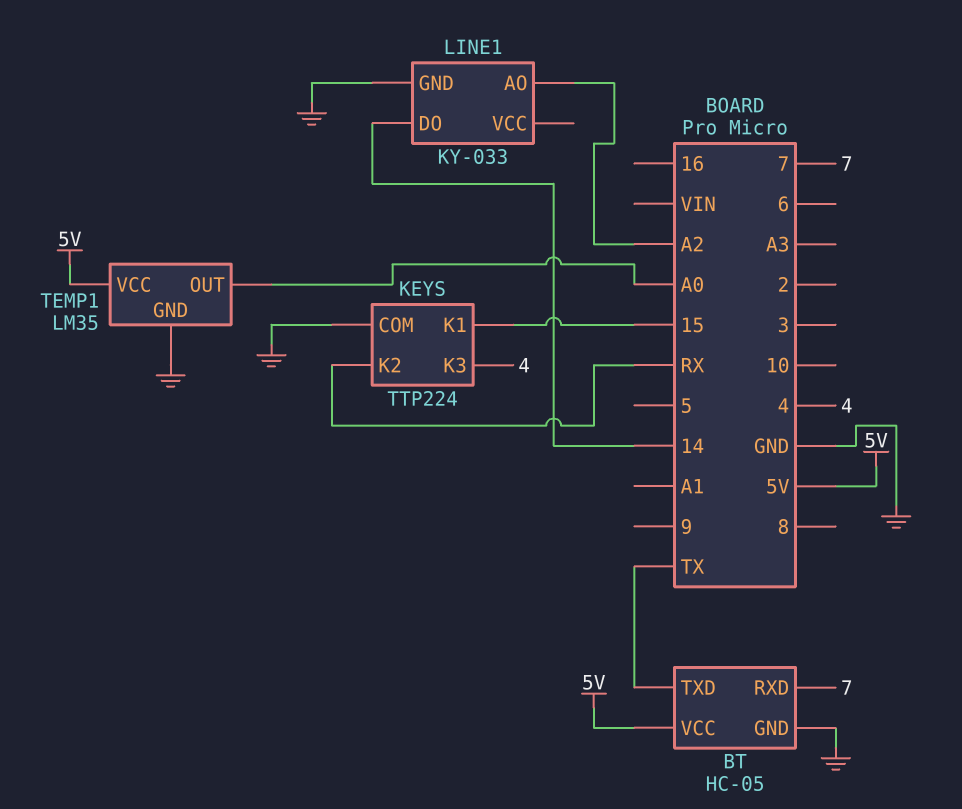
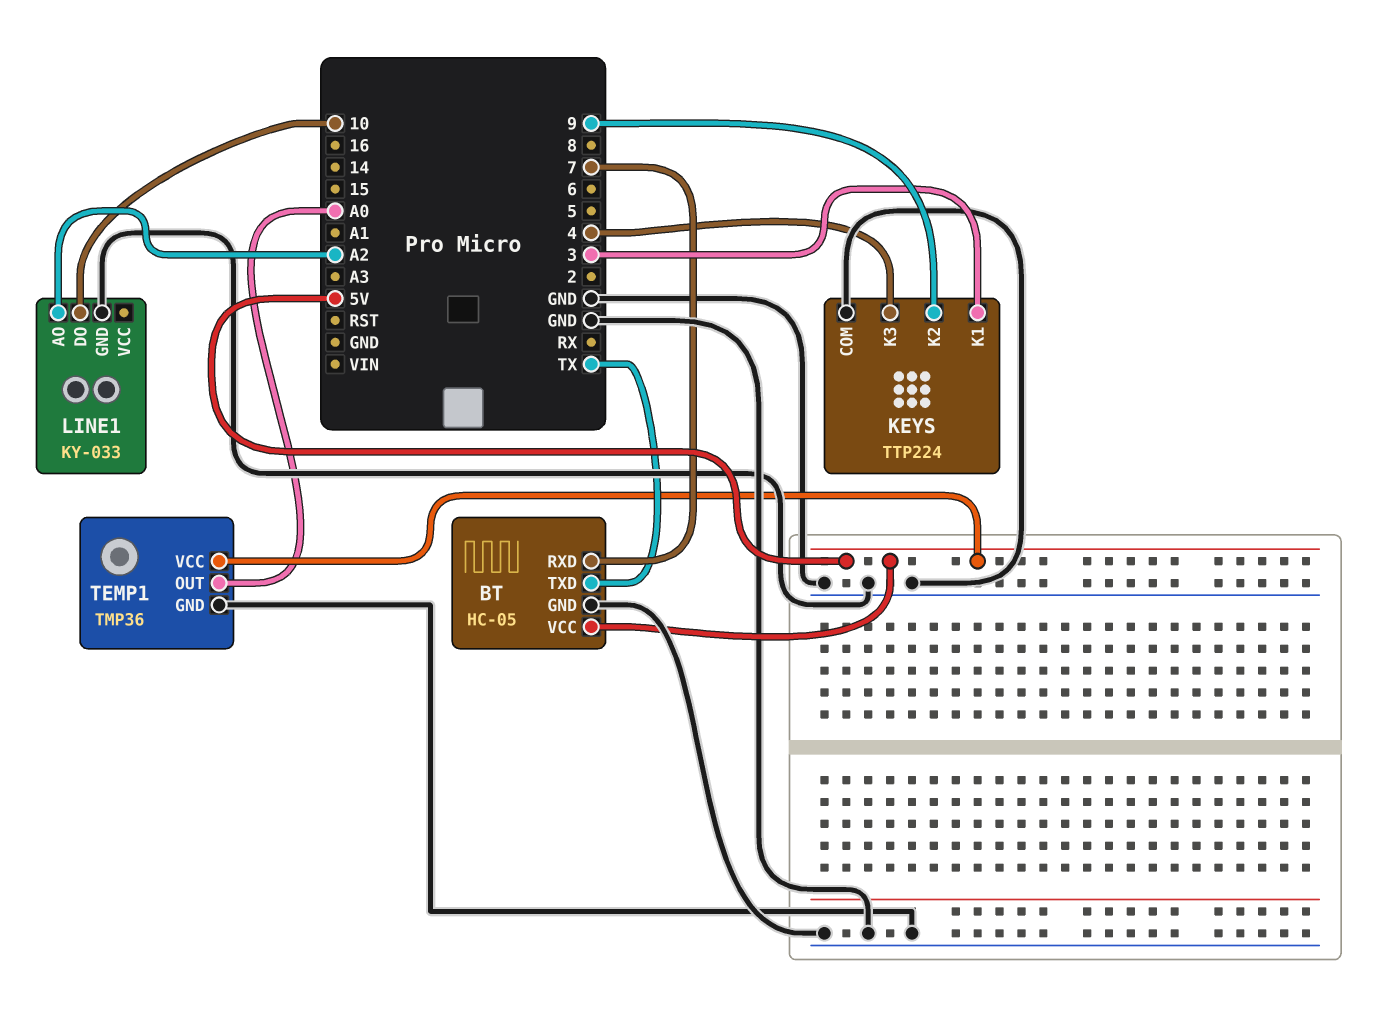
KEYS pin K1: 15 -> 3
KEYS pin K2: RX -> 9
LINE1 pin DO: 14 -> 10
TEMP1: LM35 -> TMP36

